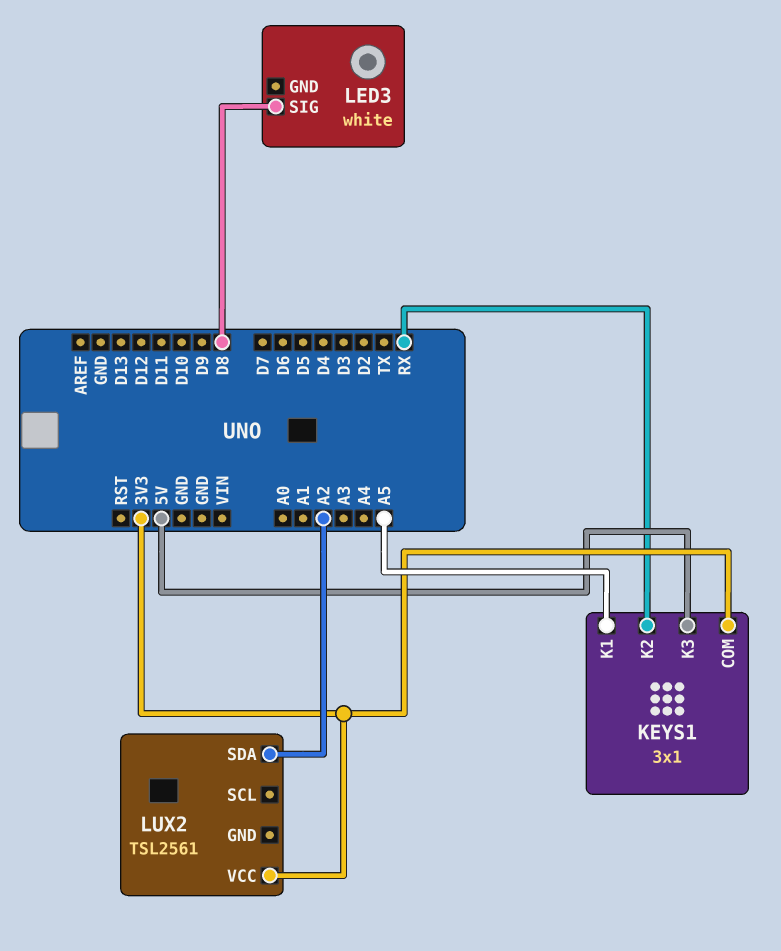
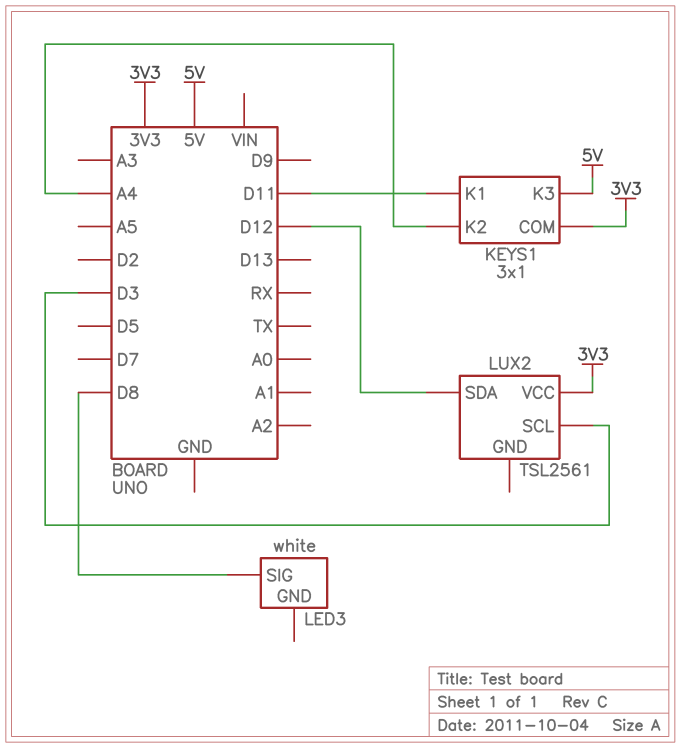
KEYS1 pin K1: A5 -> D11
KEYS1 pin K2: RX -> A4
LUX2 pin SCL: none -> D3
LUX2 pin SDA: A2 -> D12

